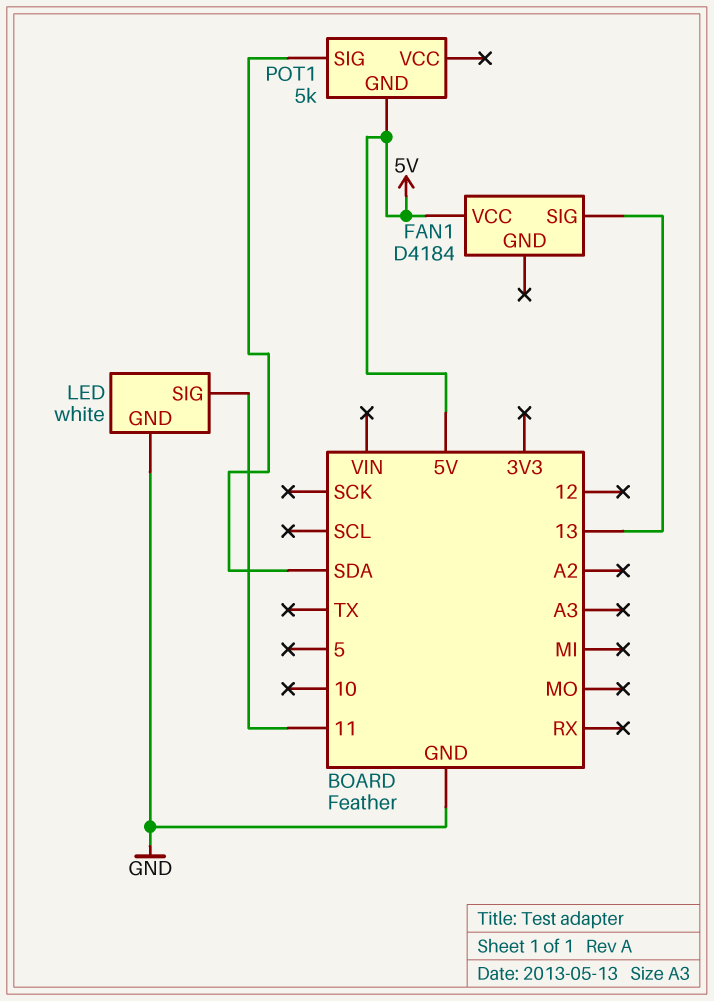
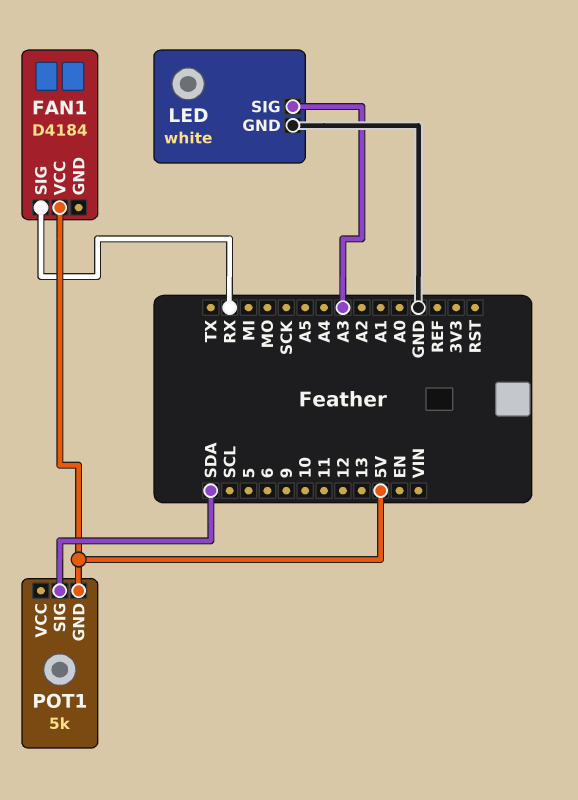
FAN1 pin SIG: 13 -> RX
LED pin SIG: 11 -> A3

